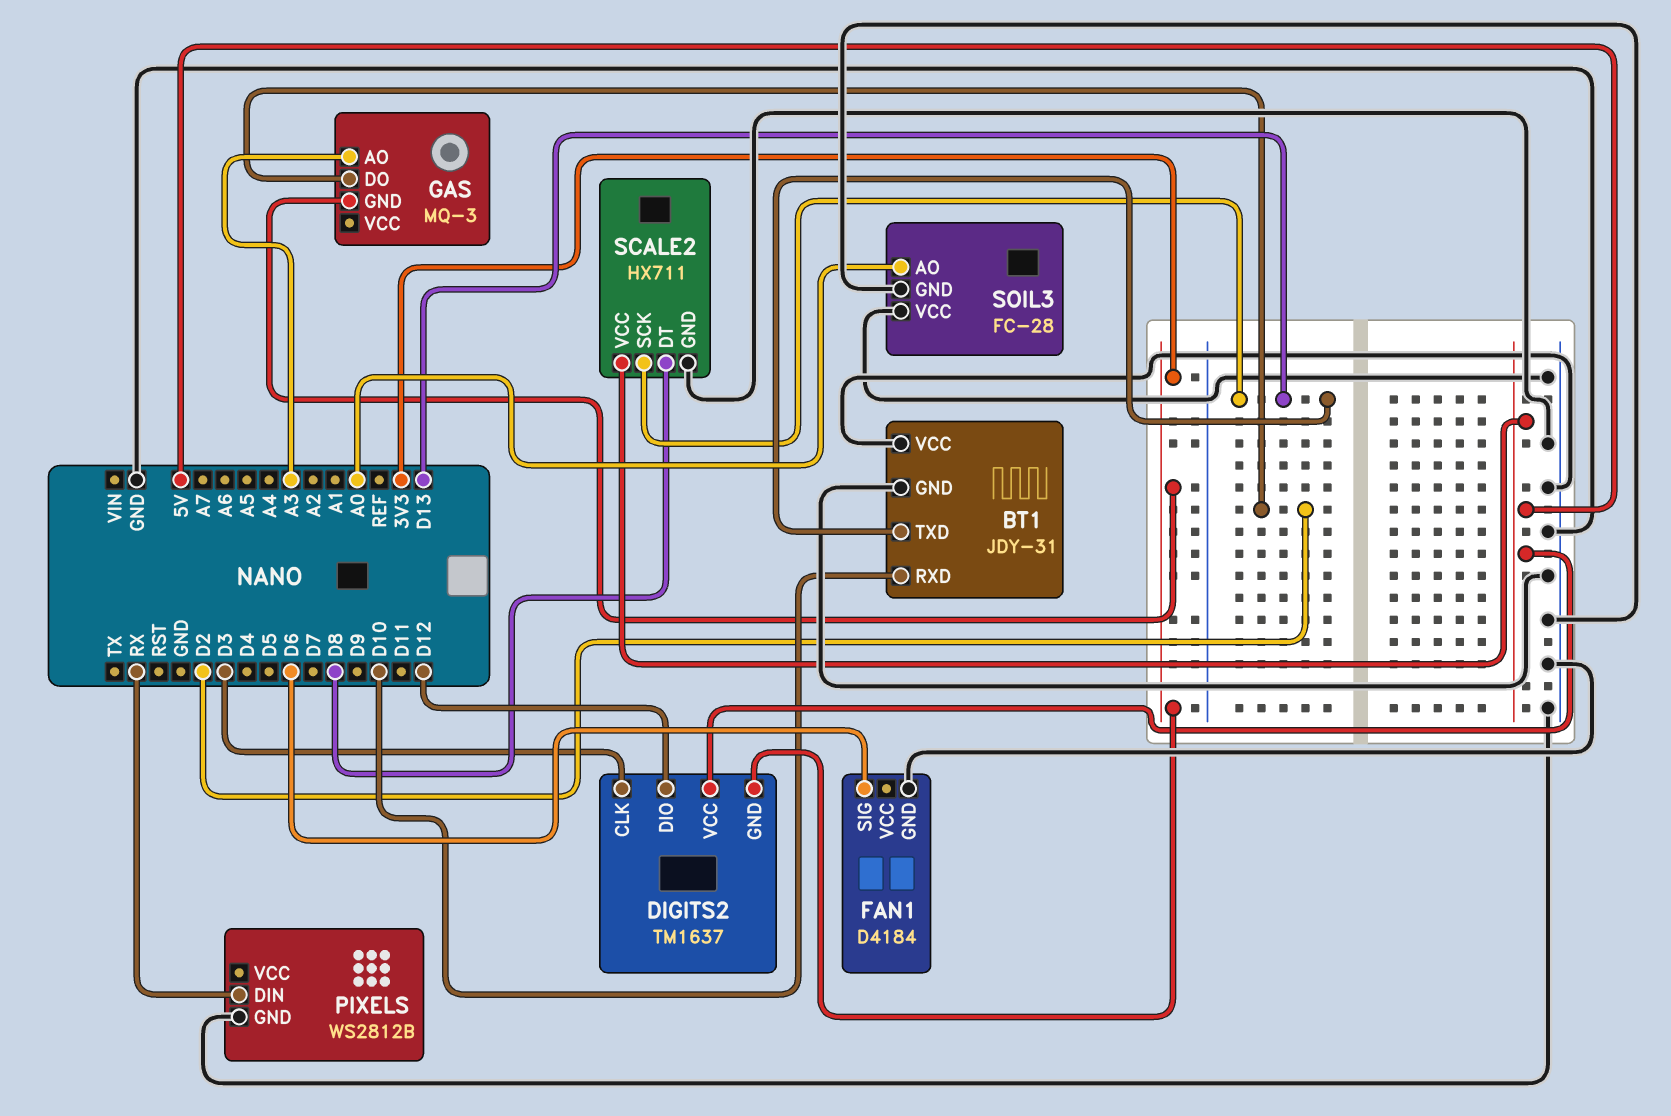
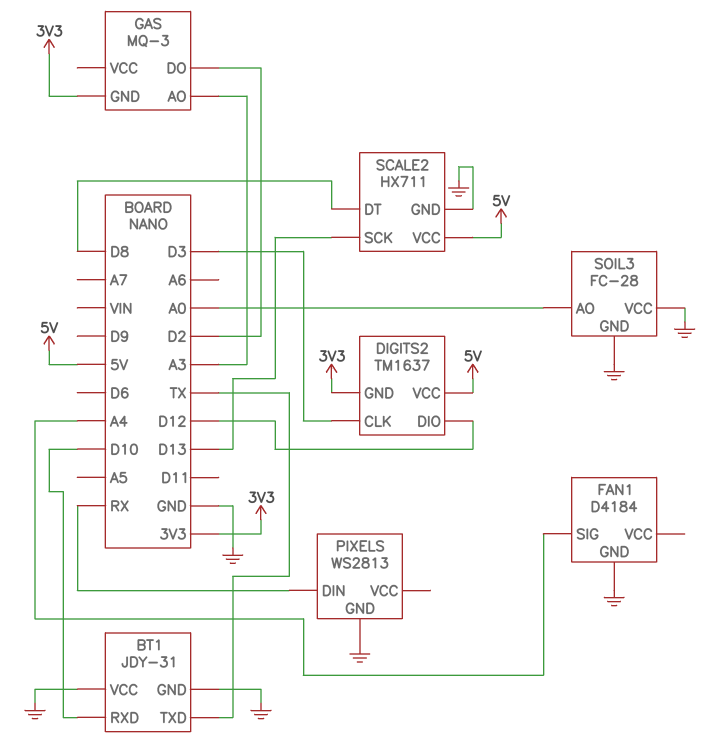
BT1 pin TXD: D13 -> TX
FAN1 pin SIG: D6 -> A4
PIXELS: WS2812B -> WS2813

